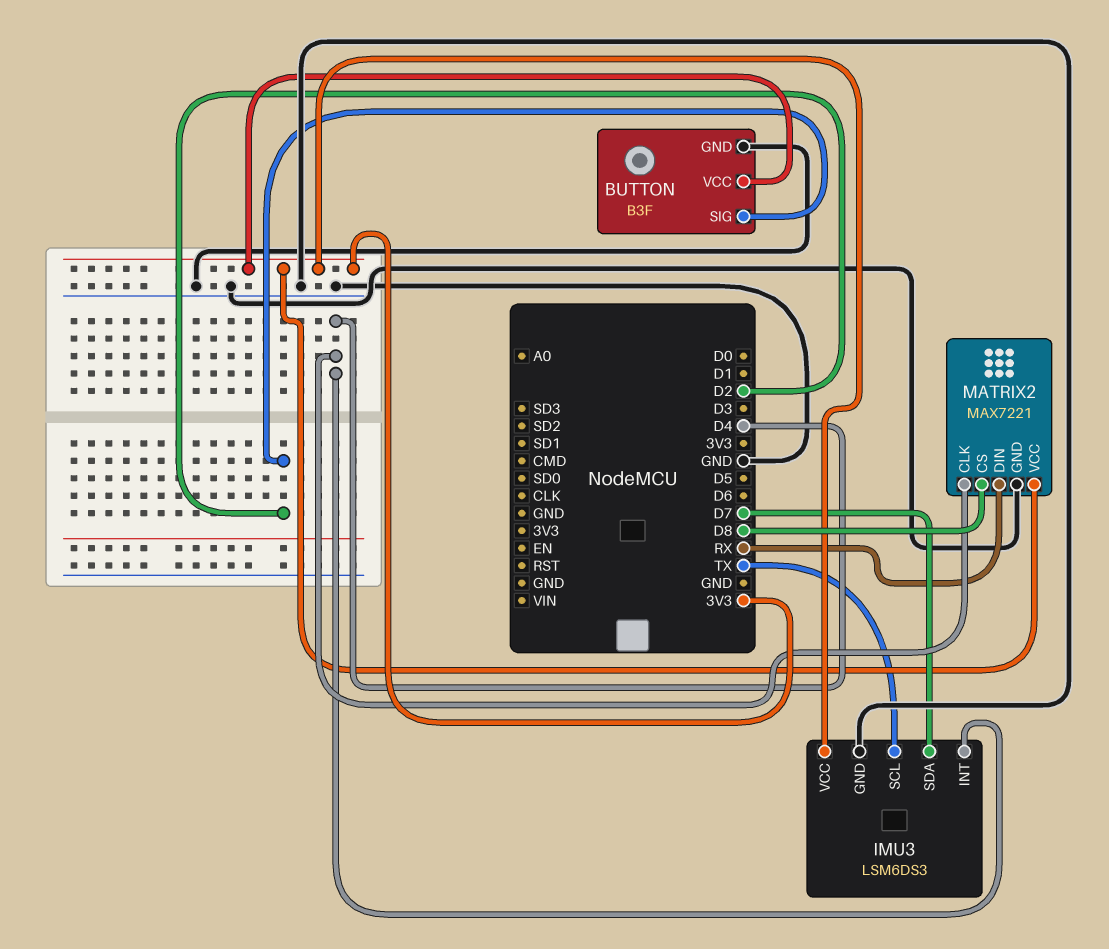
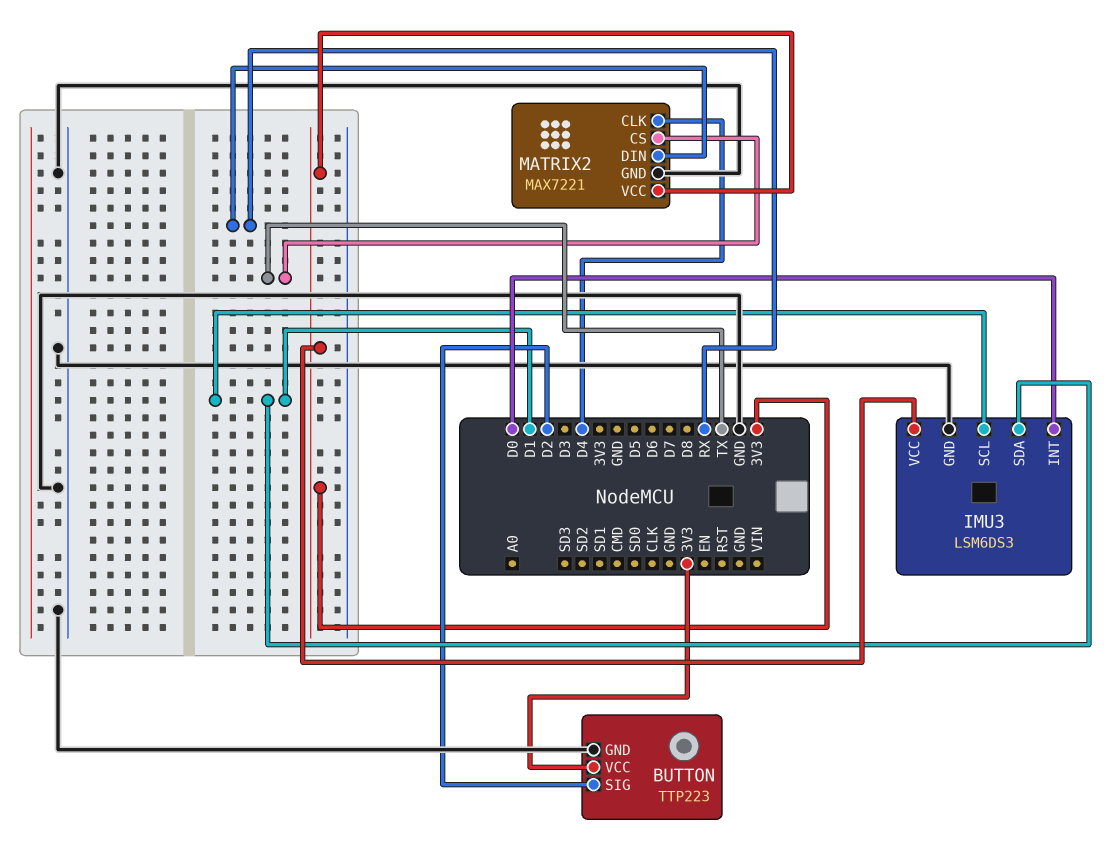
BUTTON: B3F -> TTP223
IMU3 pin INT: D4 -> D0
IMU3 pin SCL: TX -> D1
IMU3 pin SDA: D7 -> D1
MATRIX2 pin CS: D8 -> TX

